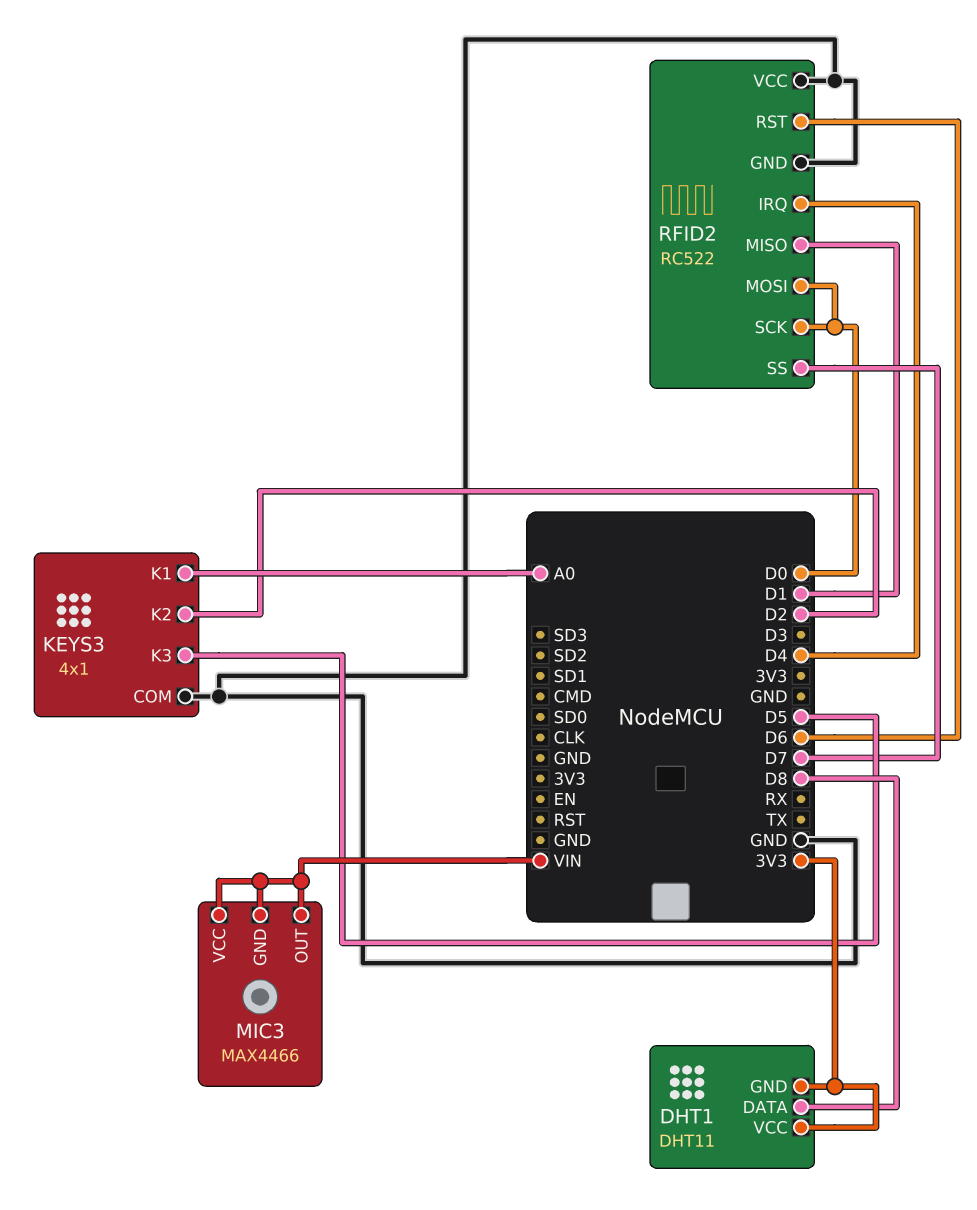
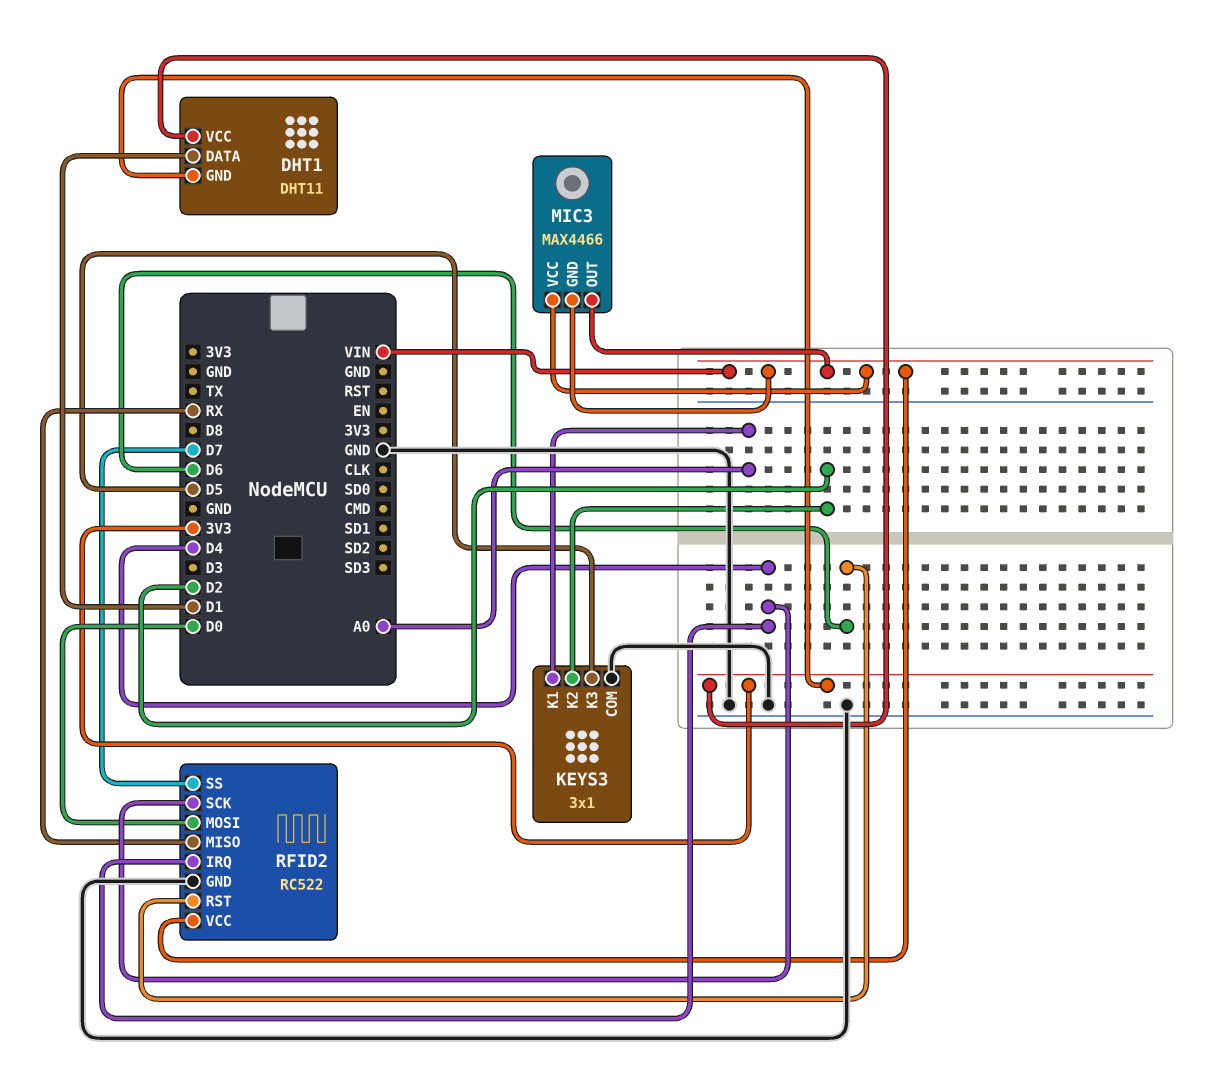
DHT1 pin DATA: D8 -> D1
KEYS3: 4x1 -> 3x1
RFID2 pin MISO: D1 -> RX
RFID2 pin SCK: D0 -> D4
RFID2 pin VCC: GND -> VIN

